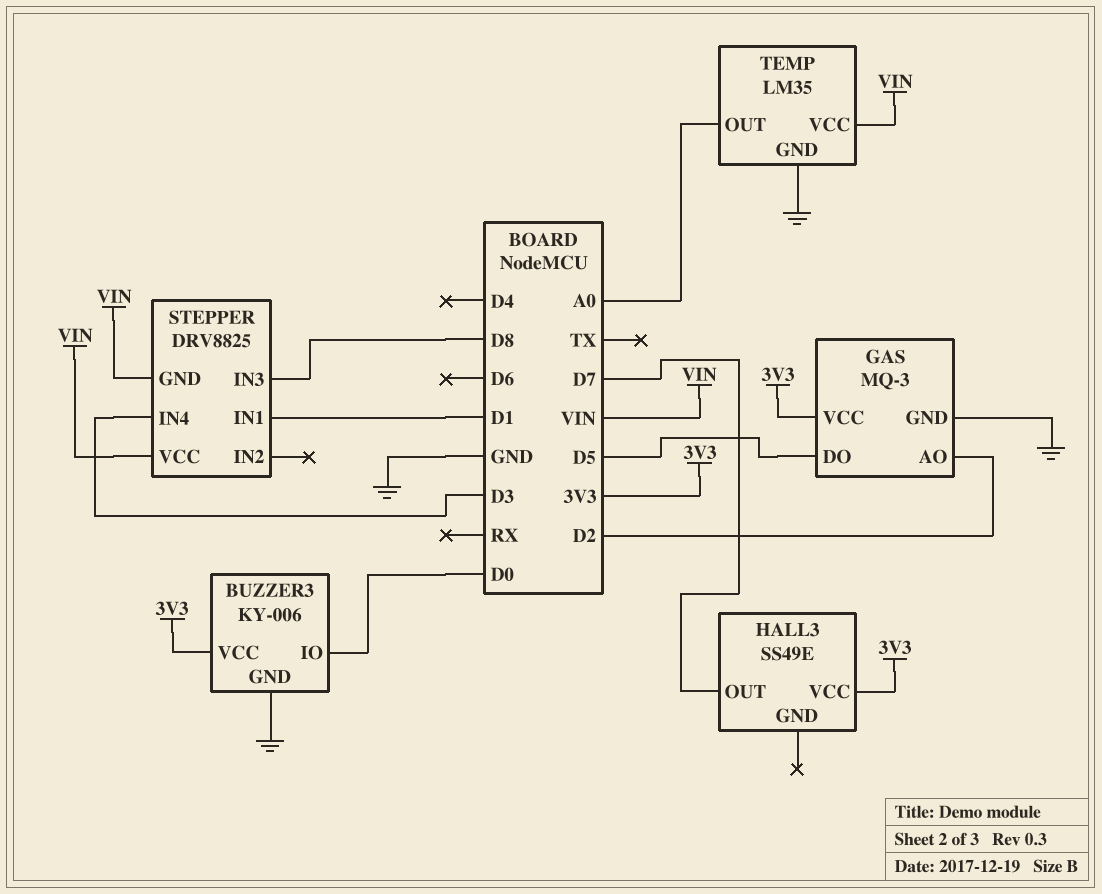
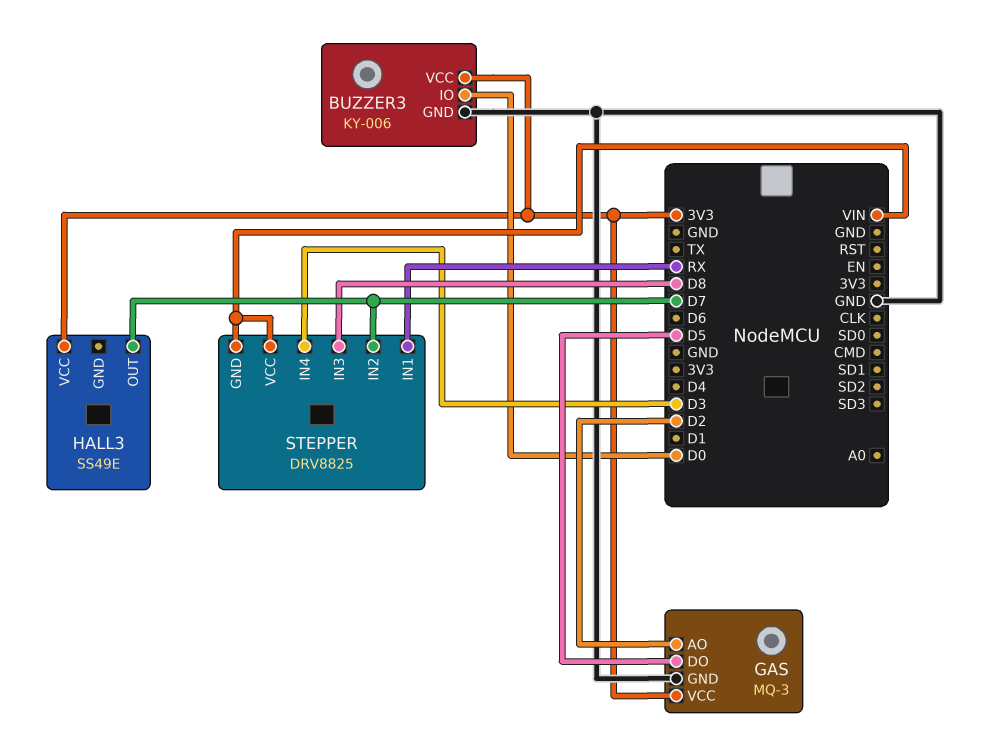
STEPPER pin IN1: D1 -> RX
STEPPER pin IN2: none -> D7
TEMP: LM35 -> none
TEMP pin GND: GND -> none
TEMP pin OUT: A0 -> none
TEMP pin VCC: VIN -> none

